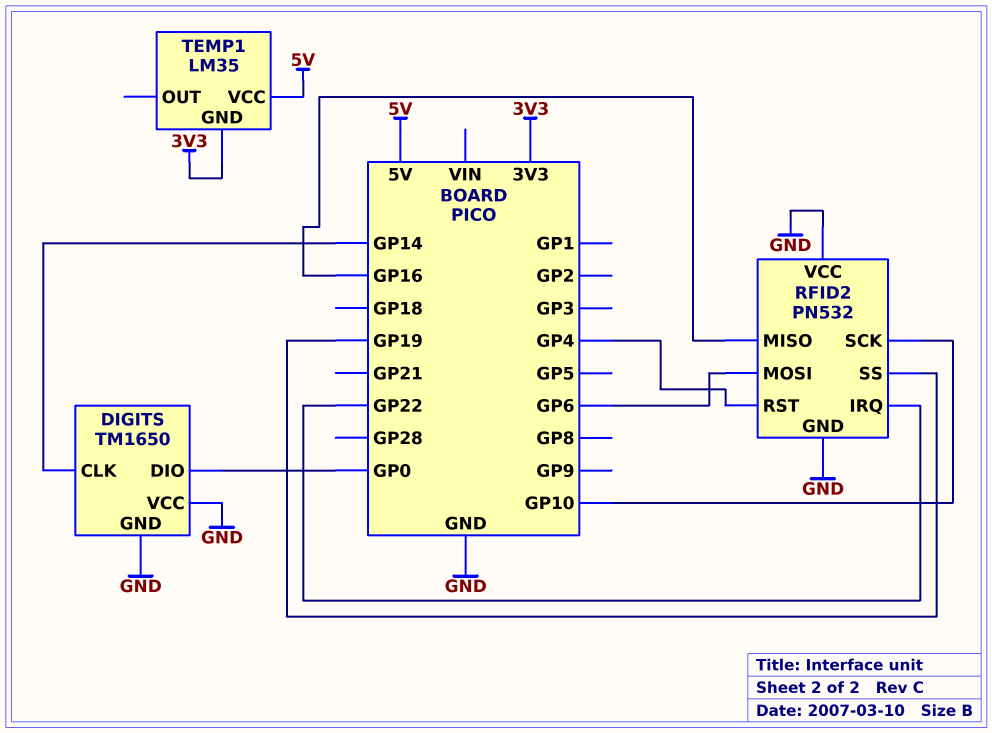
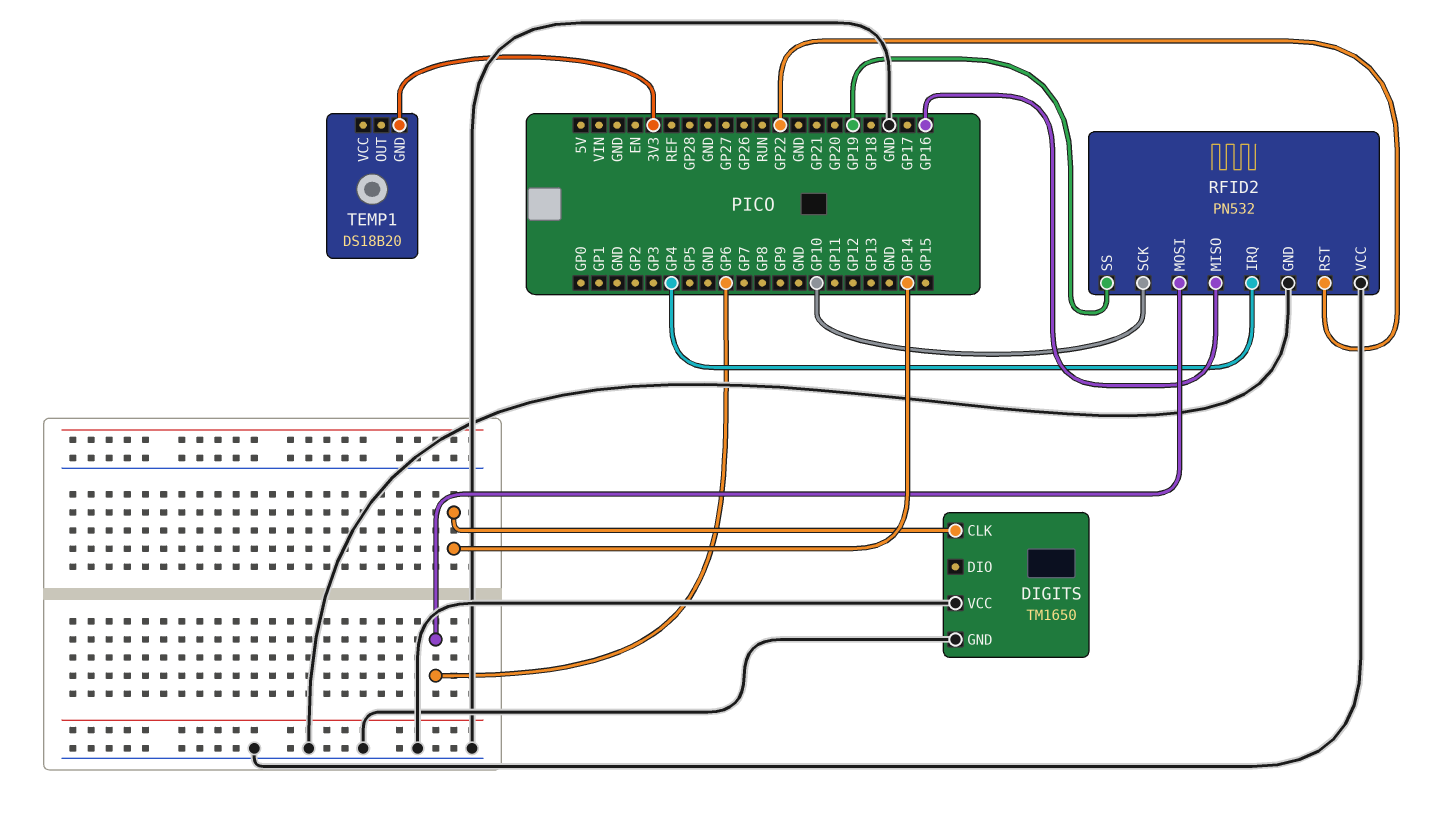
DIGITS pin DIO: GP0 -> none
RFID2 pin IRQ: GP22 -> GP4
RFID2 pin RST: GP4 -> GP22
TEMP1: LM35 -> DS18B20
TEMP1 pin VCC: 5V -> none

